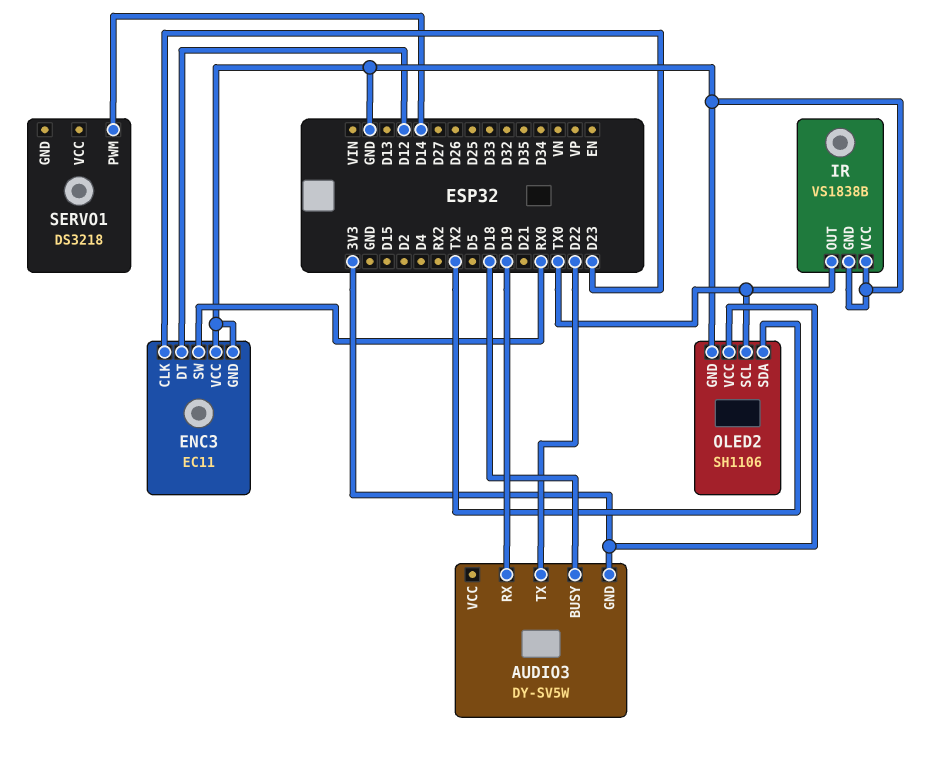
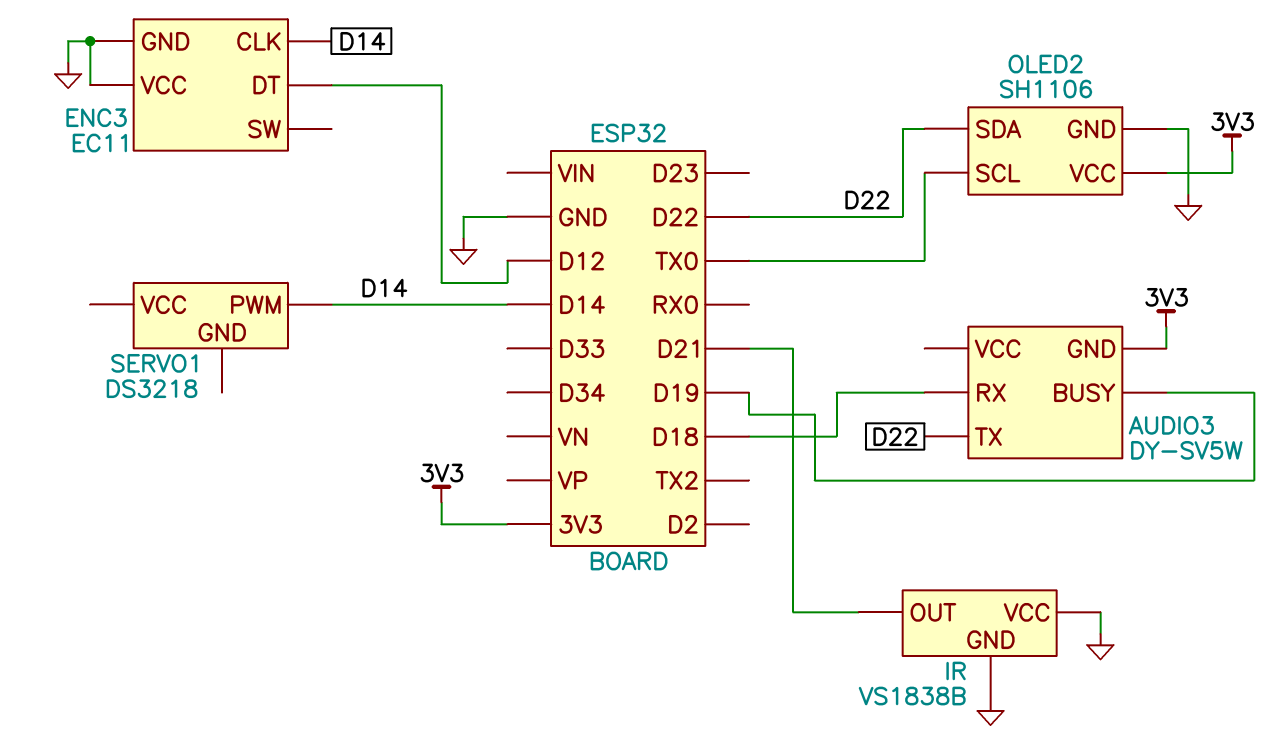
AUDIO3 pin BUSY: D18 -> D19
AUDIO3 pin RX: D19 -> D18
ENC3 pin CLK: D23 -> D14
ENC3 pin SW: RX0 -> none
IR pin OUT: TX0 -> D21
OLED2 pin SDA: TX2 -> D22

